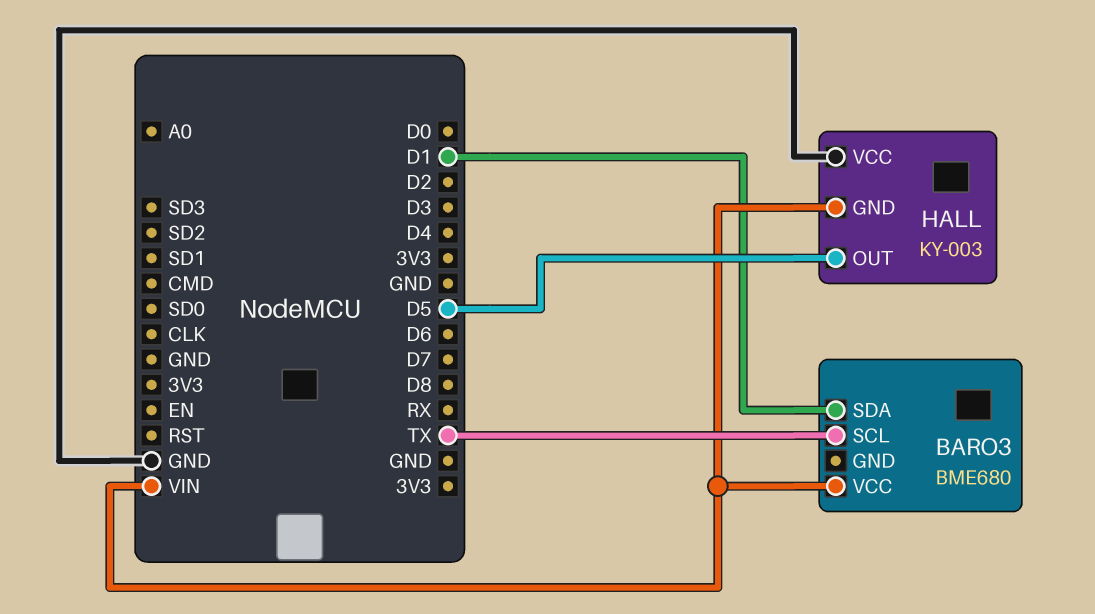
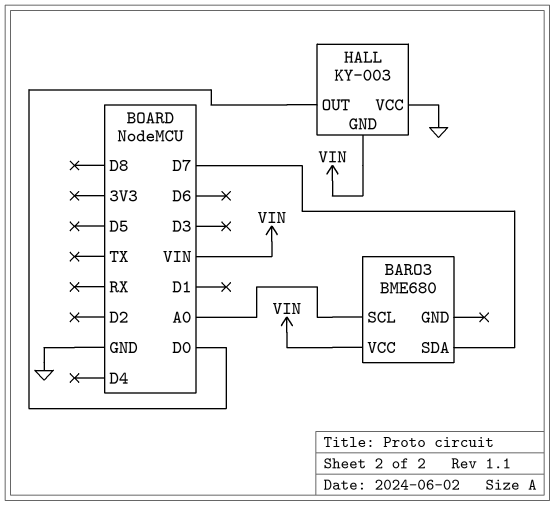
BARO3 pin SCL: TX -> A0
BARO3 pin SDA: D1 -> D7
HALL pin OUT: D5 -> D0

